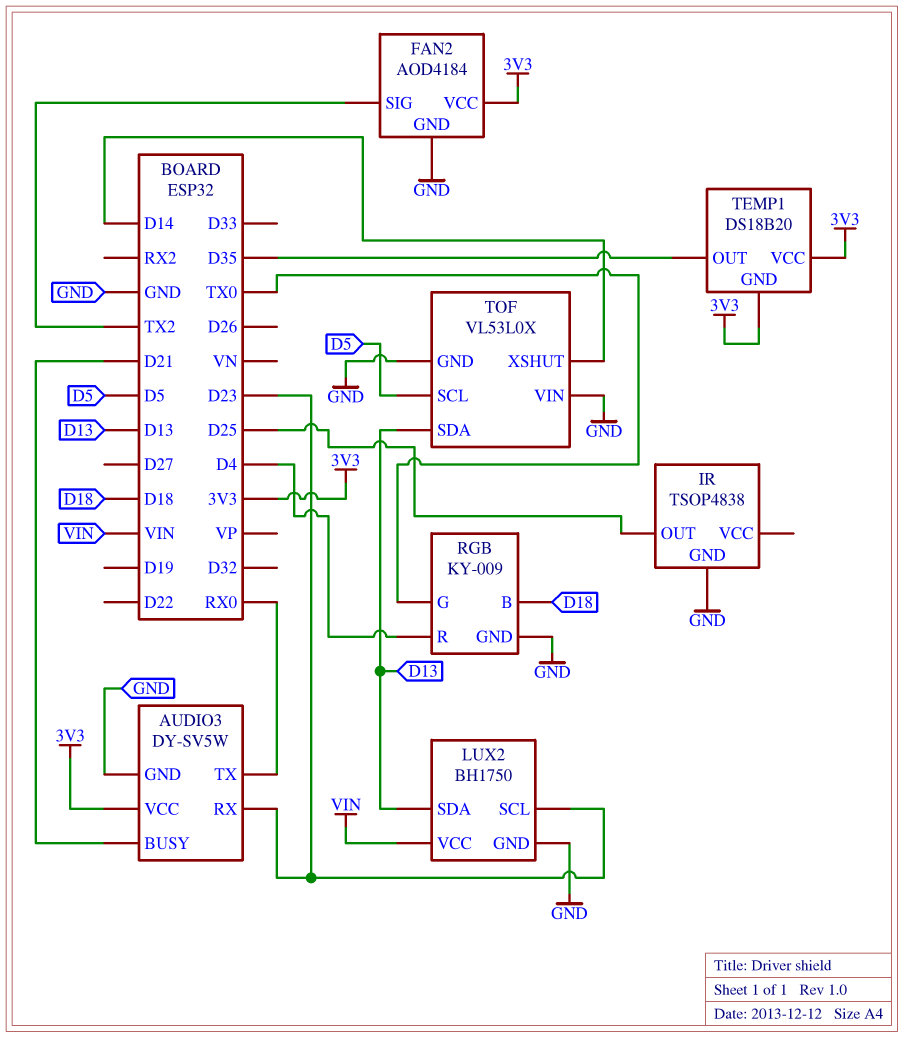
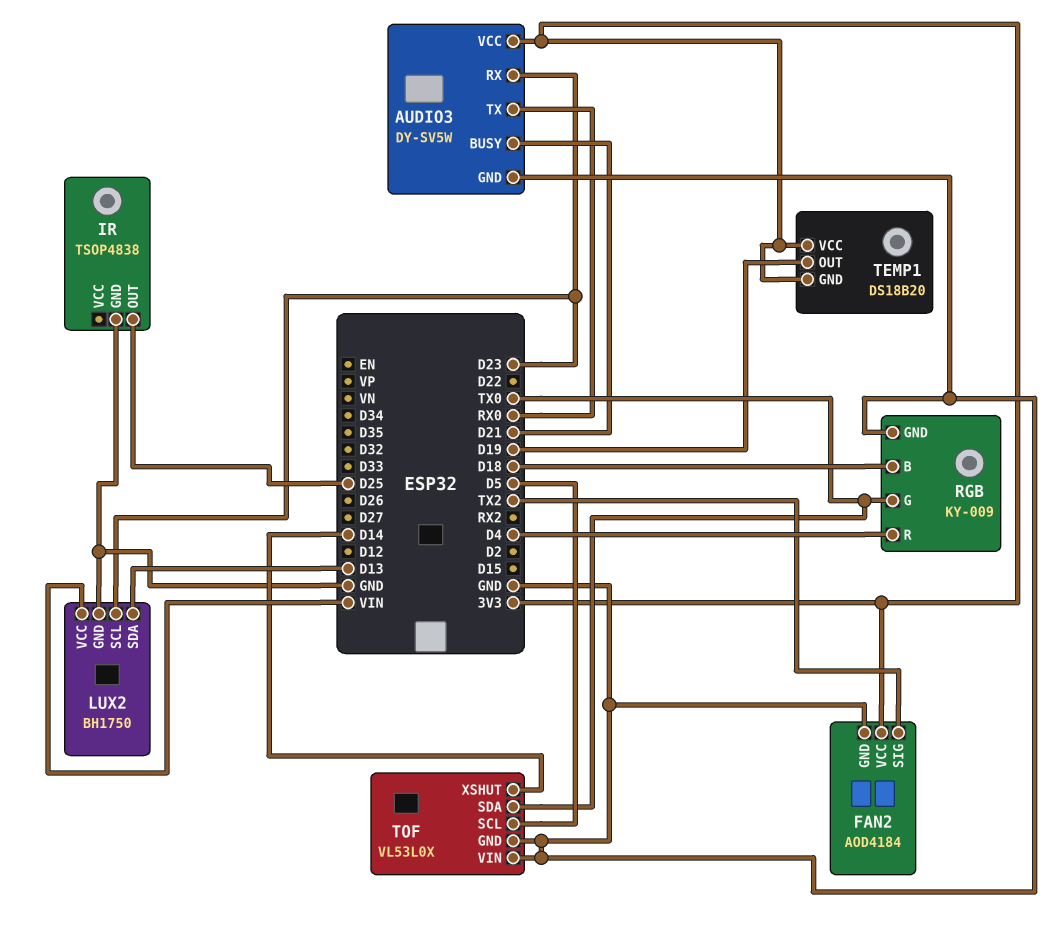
TEMP1 pin OUT: D35 -> D19
TOF pin SDA: D13 -> TX0

